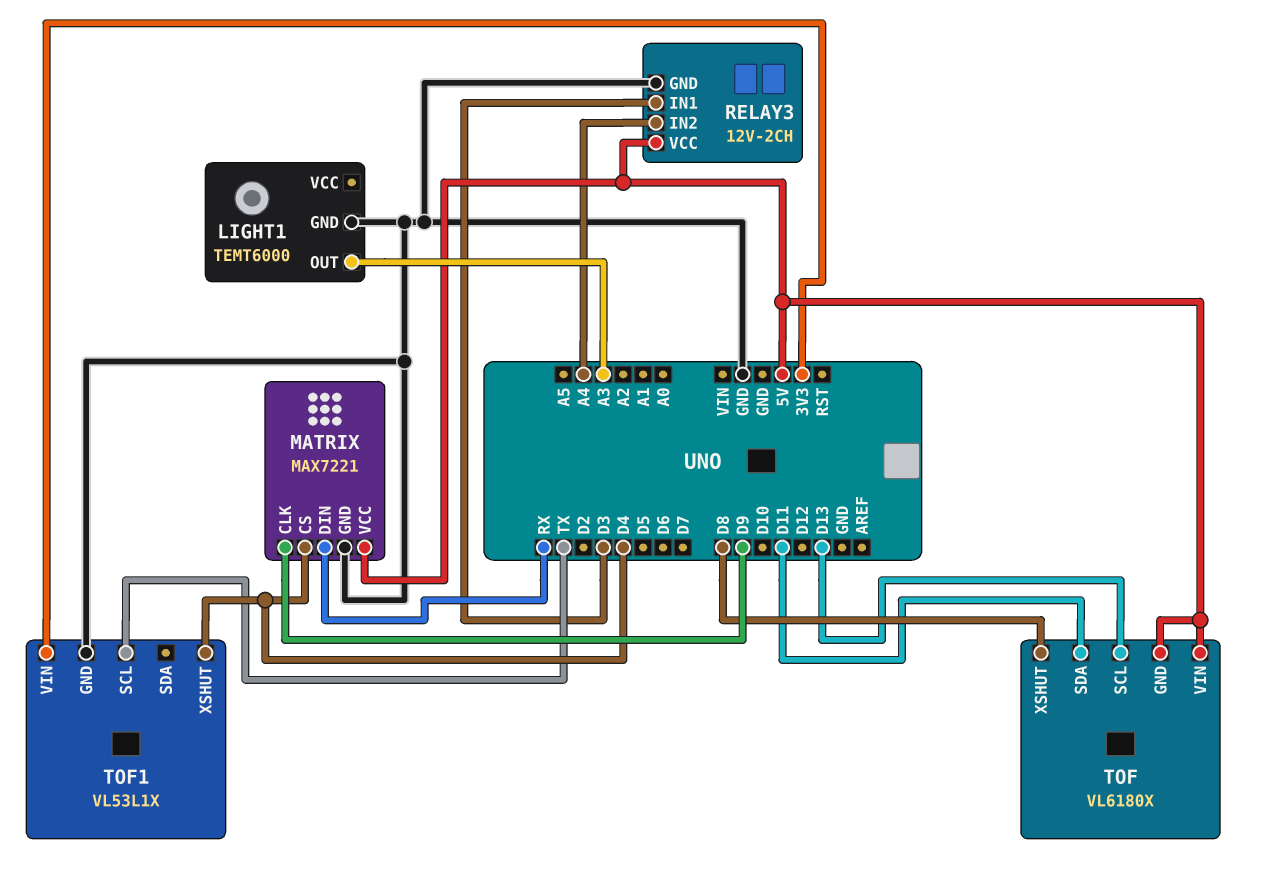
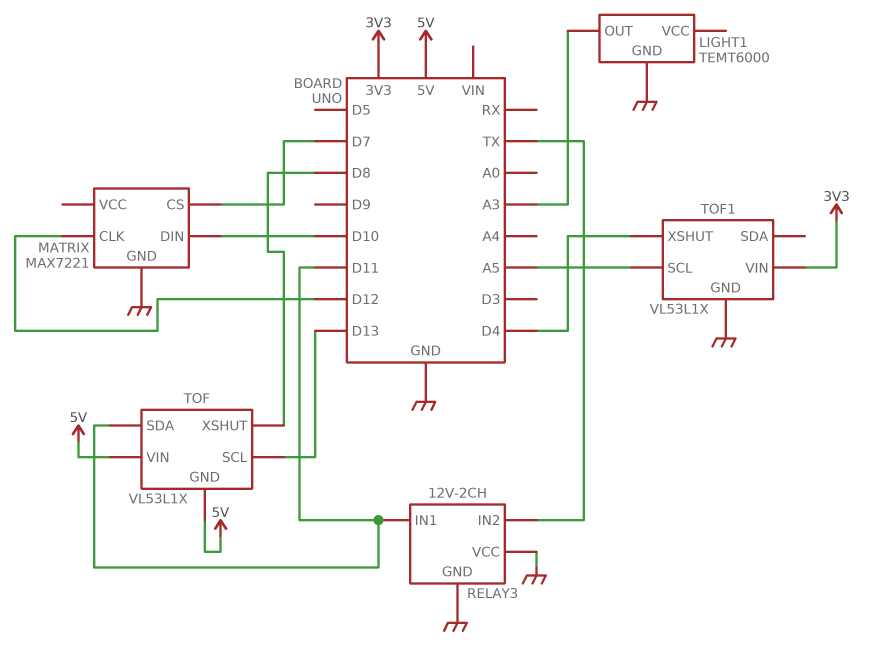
MATRIX pin CLK: D9 -> D12
MATRIX pin CS: D4 -> D7
MATRIX pin DIN: RX -> D10
MATRIX pin VCC: 5V -> none
RELAY3 pin IN1: D3 -> D11
RELAY3 pin IN2: A4 -> TX
RELAY3 pin VCC: 5V -> GND
TOF: VL6180X -> VL53L1X
TOF1 pin SCL: TX -> A5

